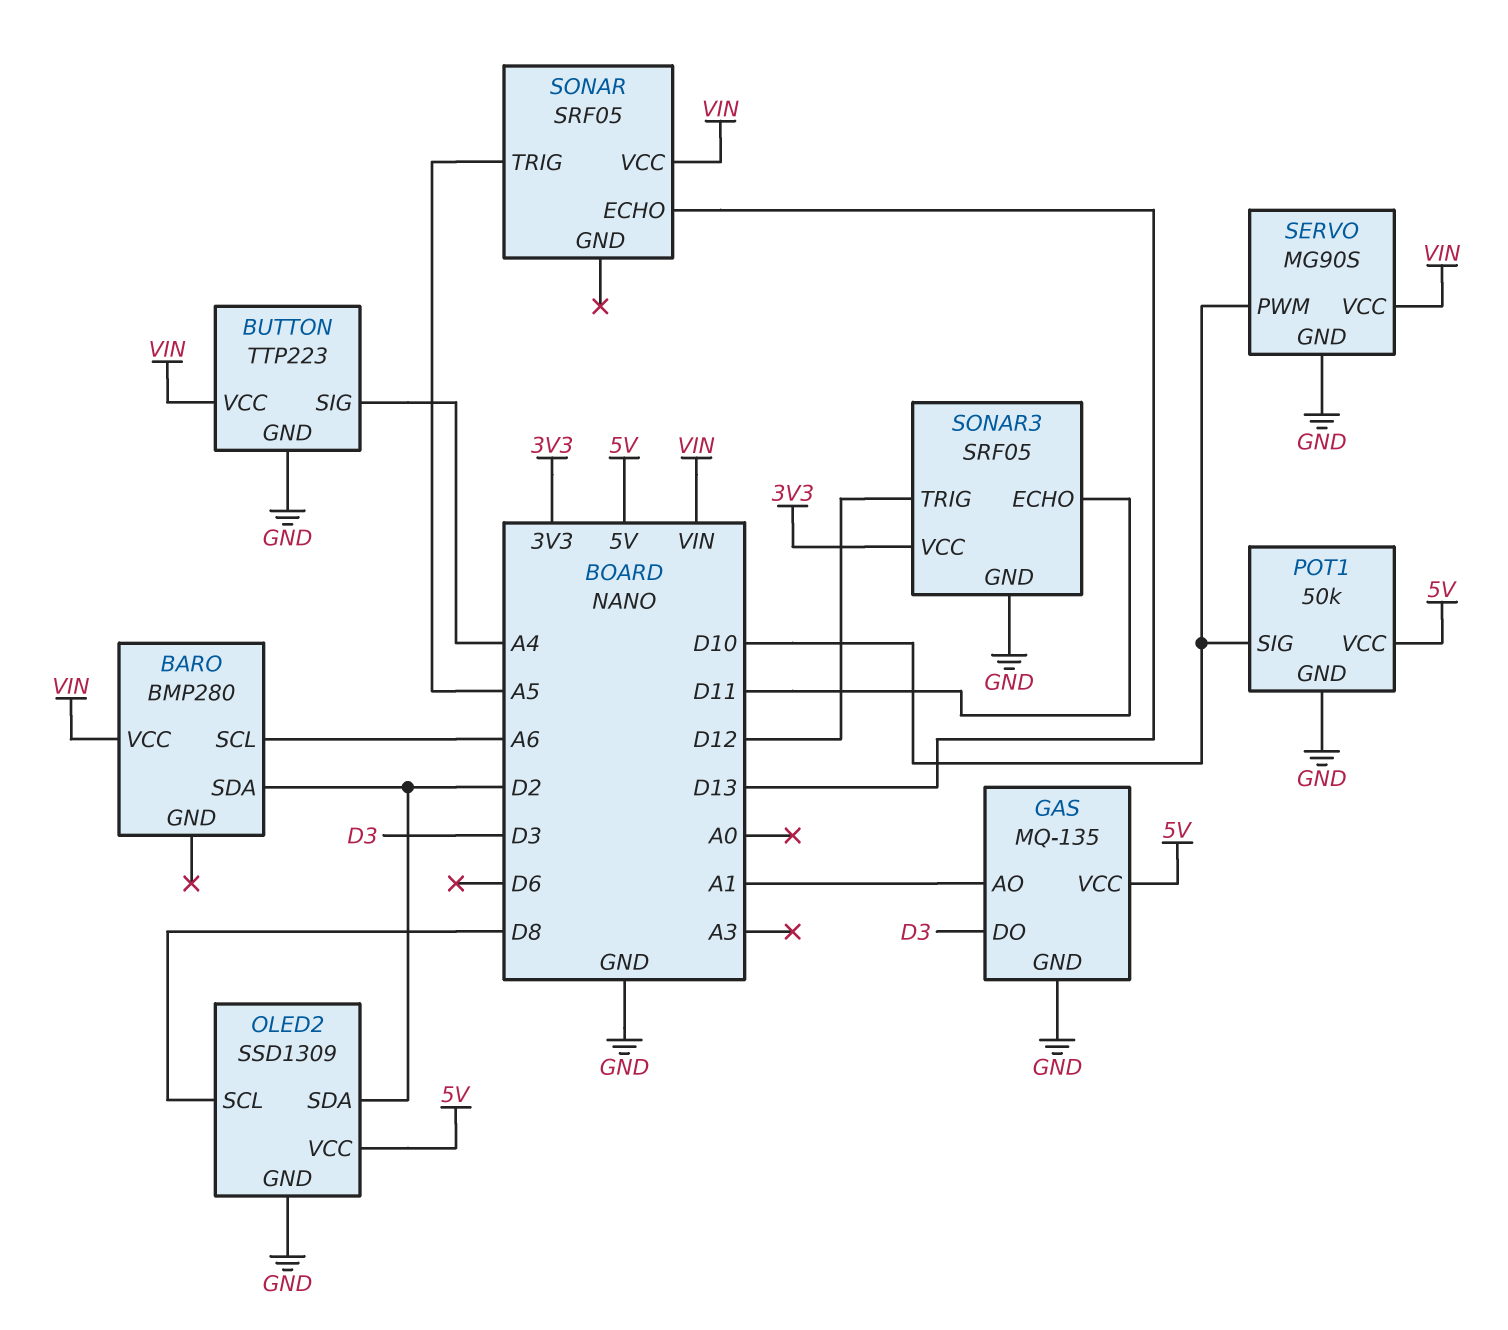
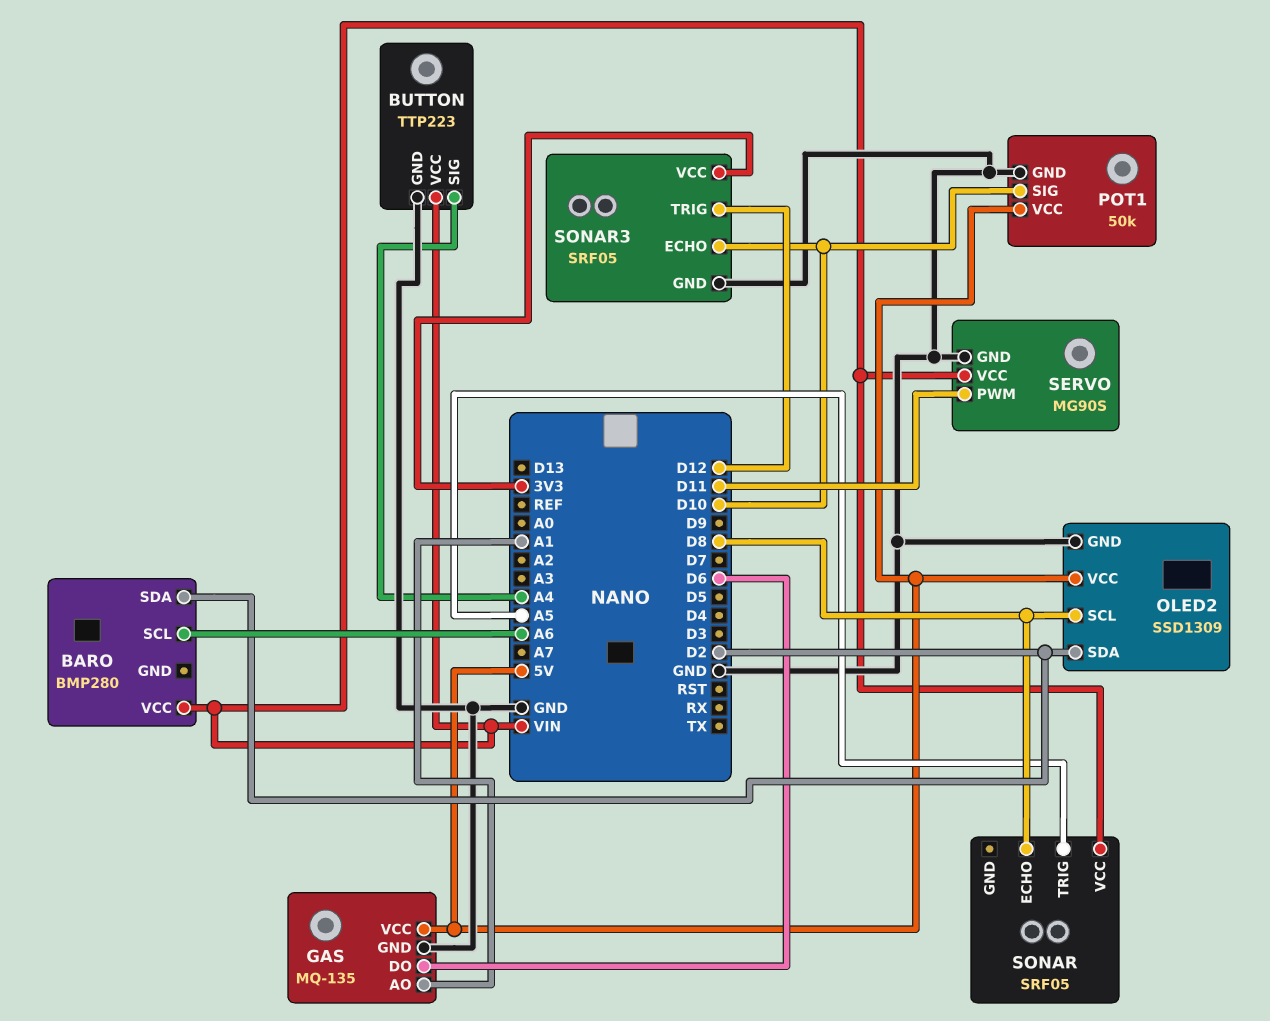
GAS pin DO: D3 -> D6
SERVO pin PWM: D10 -> D11
SONAR pin ECHO: D13 -> D8
SONAR3 pin ECHO: D11 -> D10

